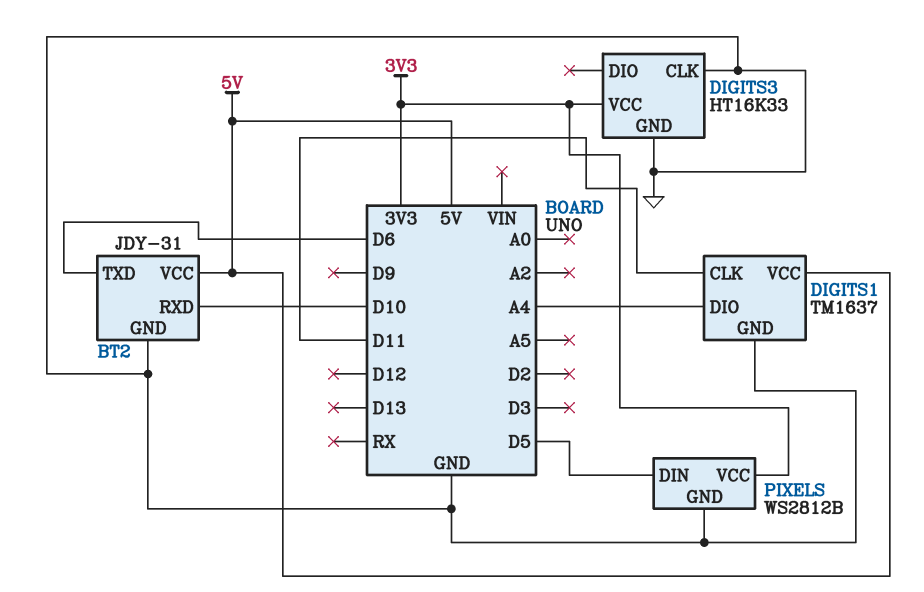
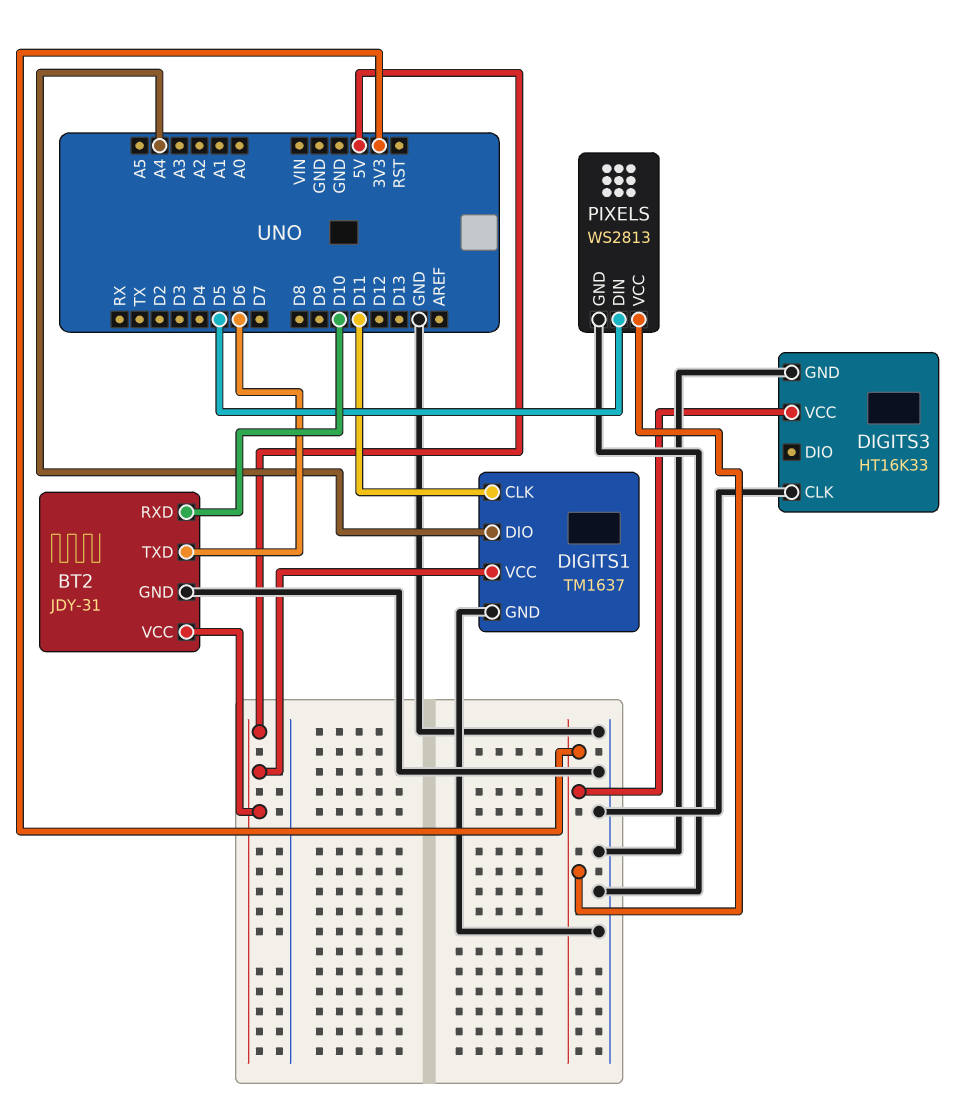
PIXELS: WS2812B -> WS2813

